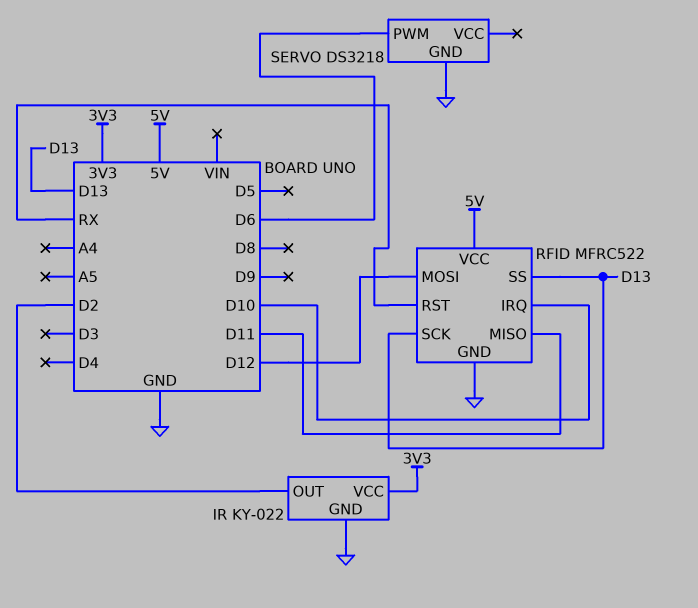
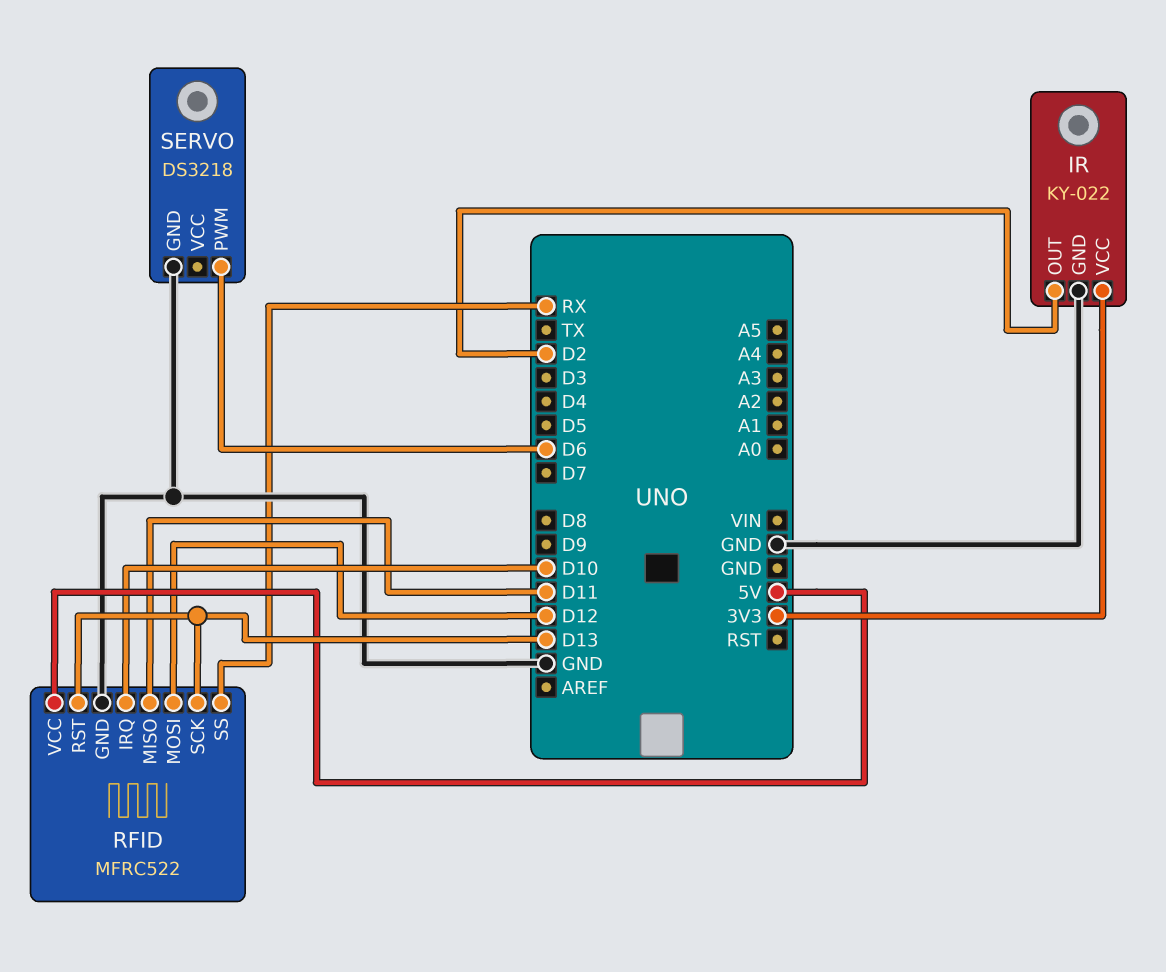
RFID pin RST: RX -> D13
RFID pin SS: D13 -> RX

